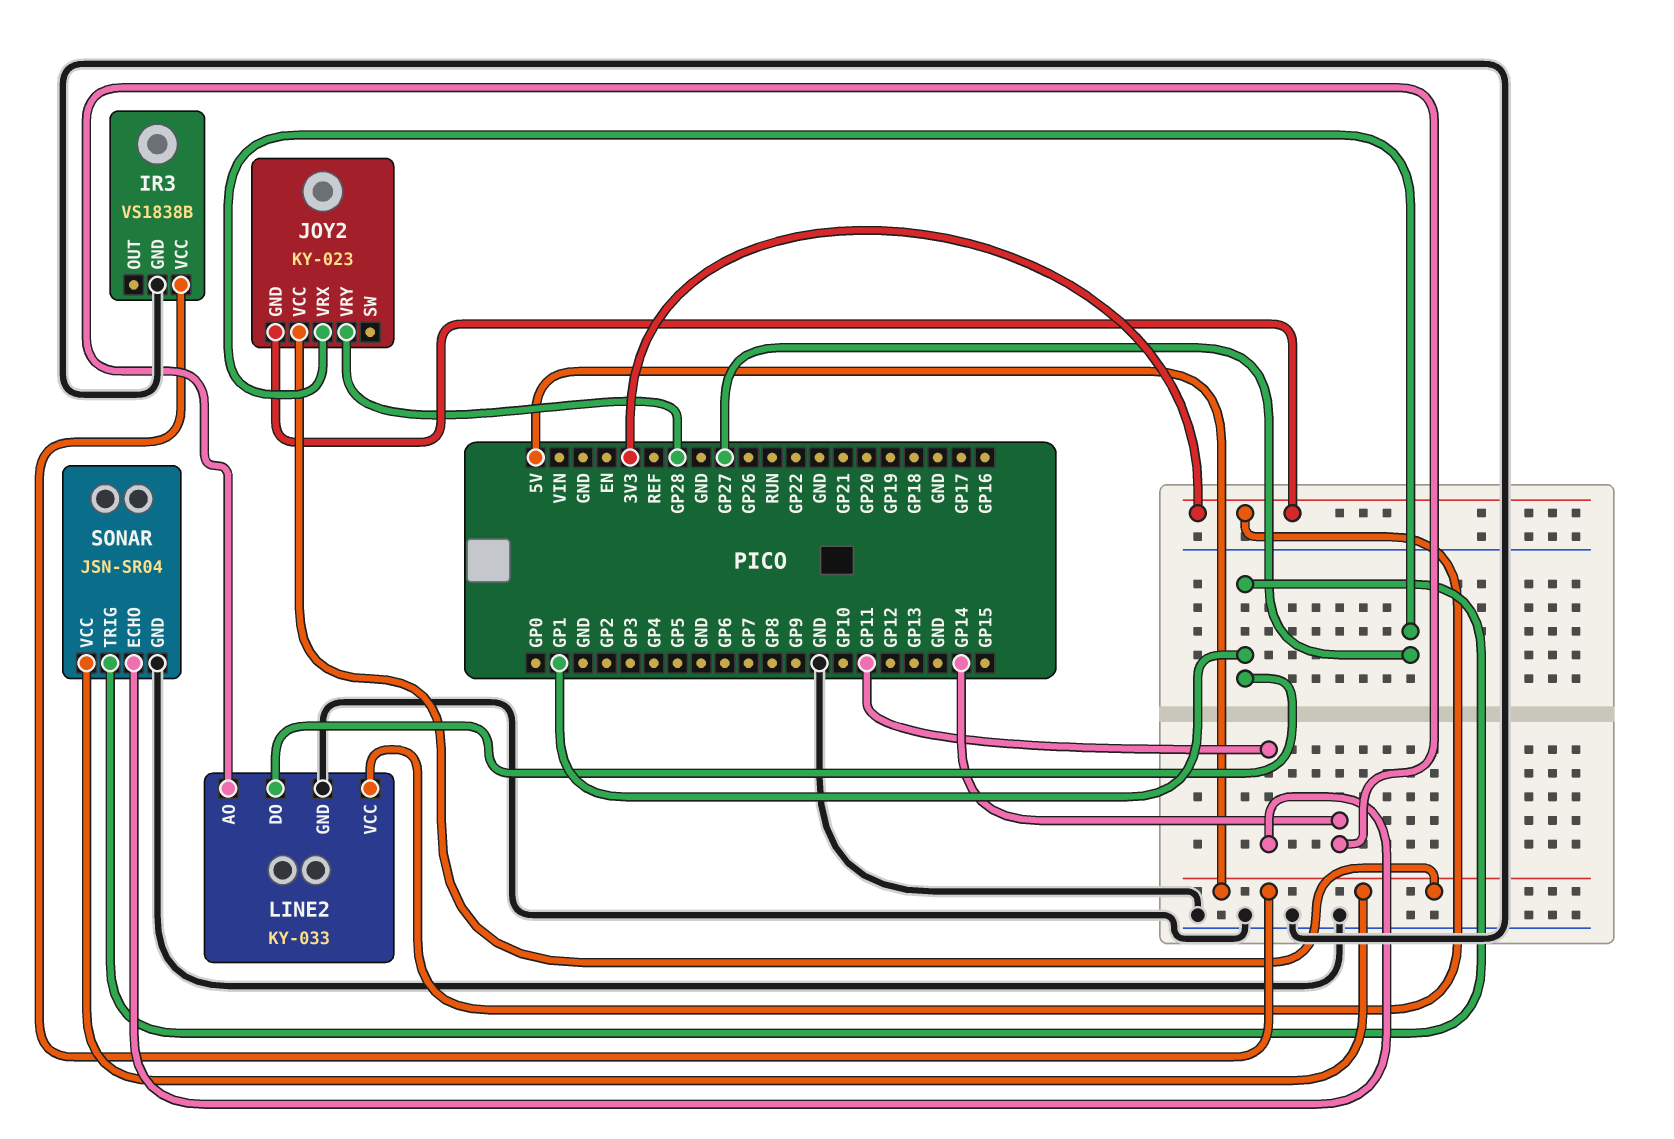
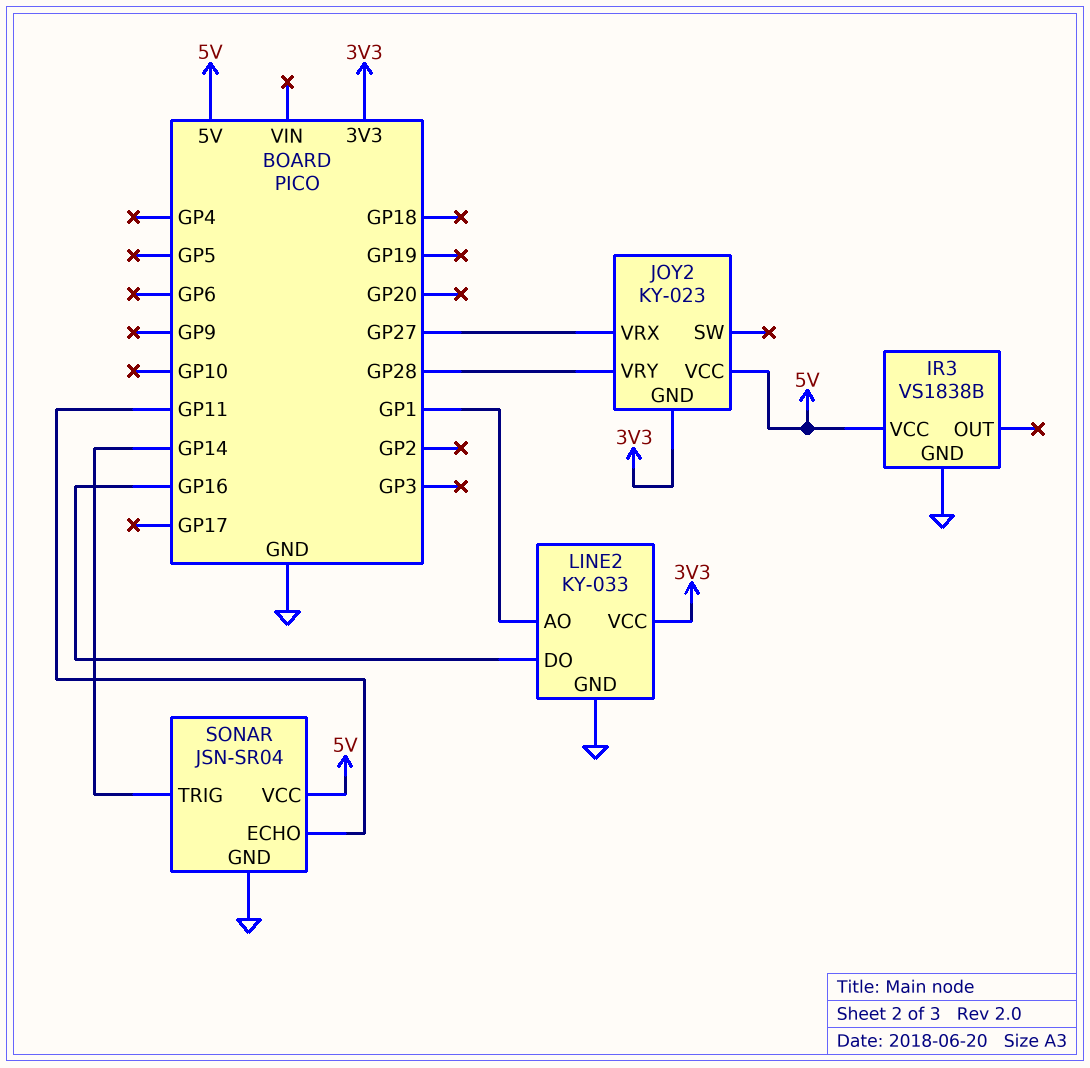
LINE2 pin AO: GP14 -> GP1
LINE2 pin DO: GP1 -> GP16
SONAR pin TRIG: GP1 -> GP14

